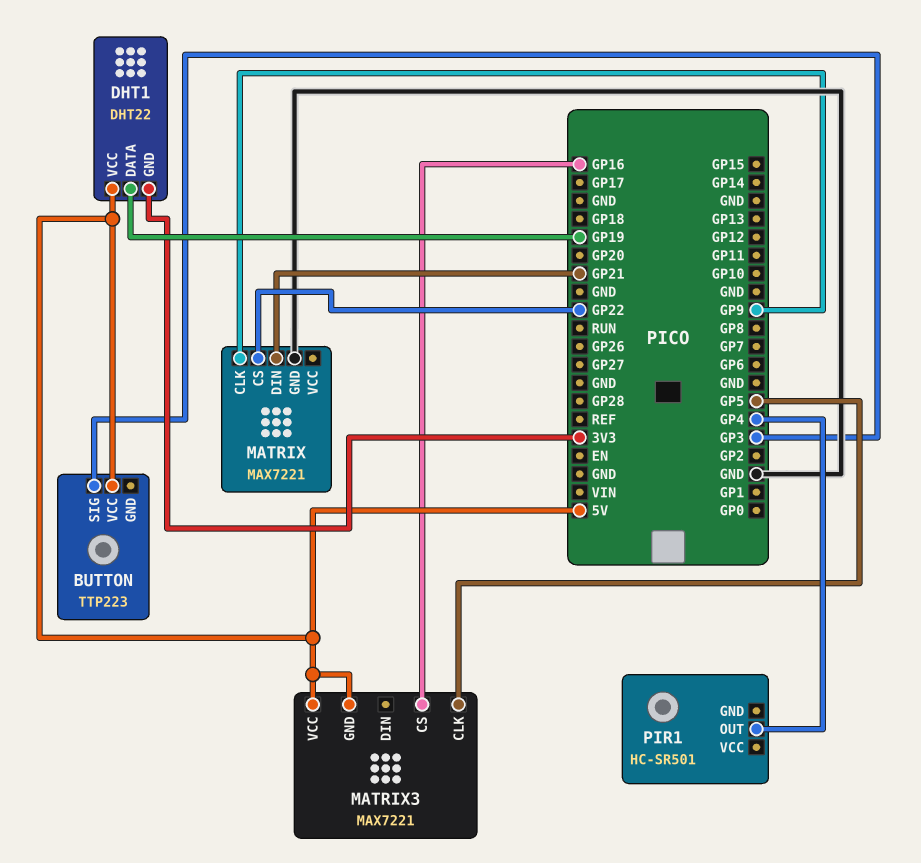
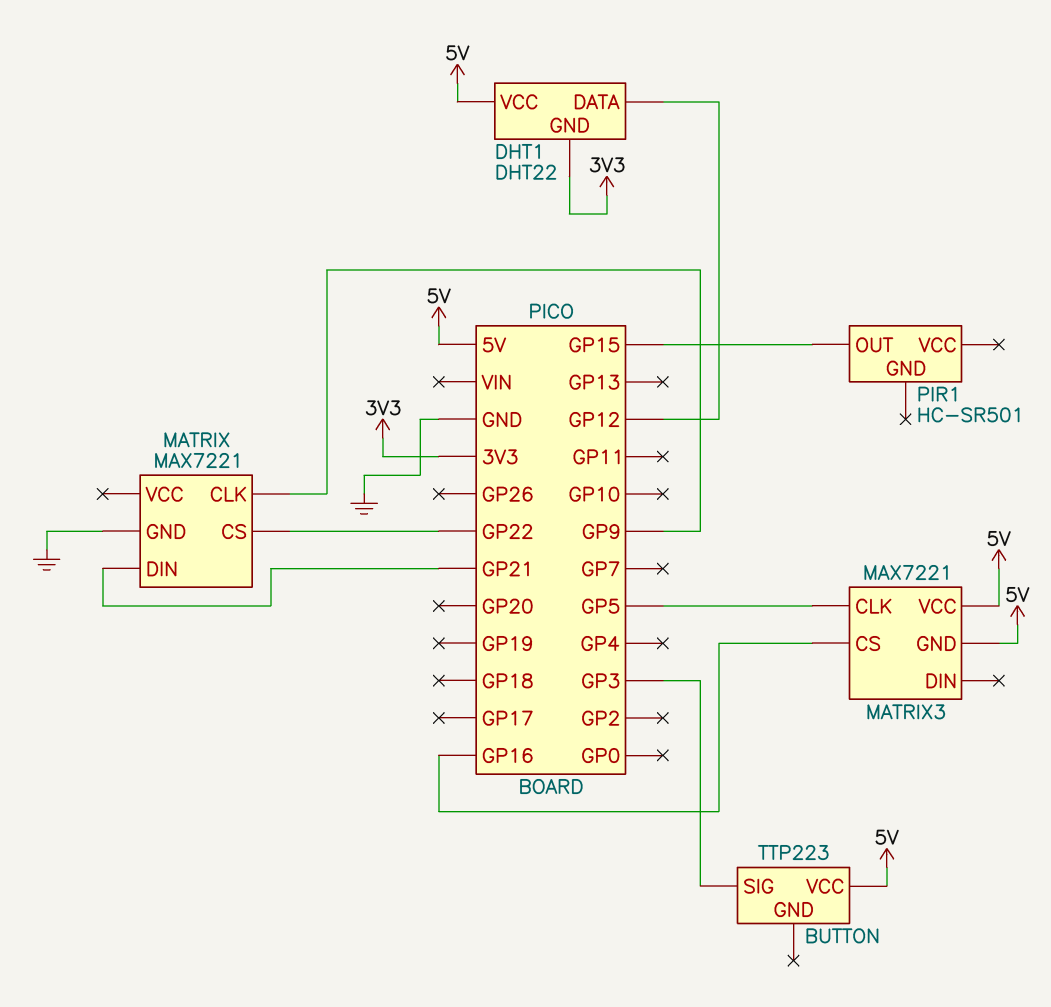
DHT1 pin DATA: GP19 -> GP12
PIR1 pin OUT: GP4 -> GP15

